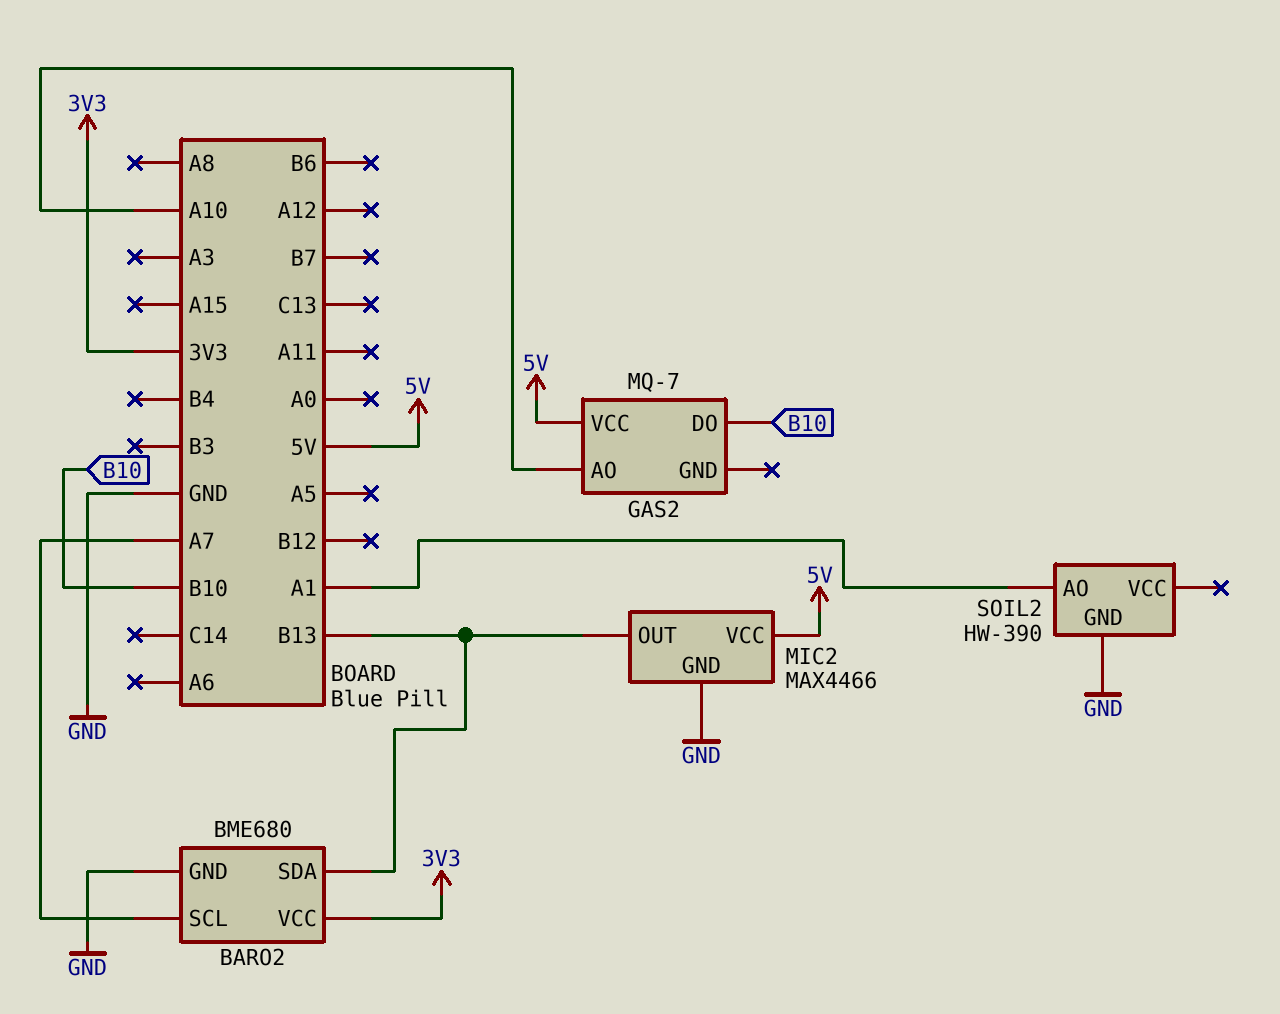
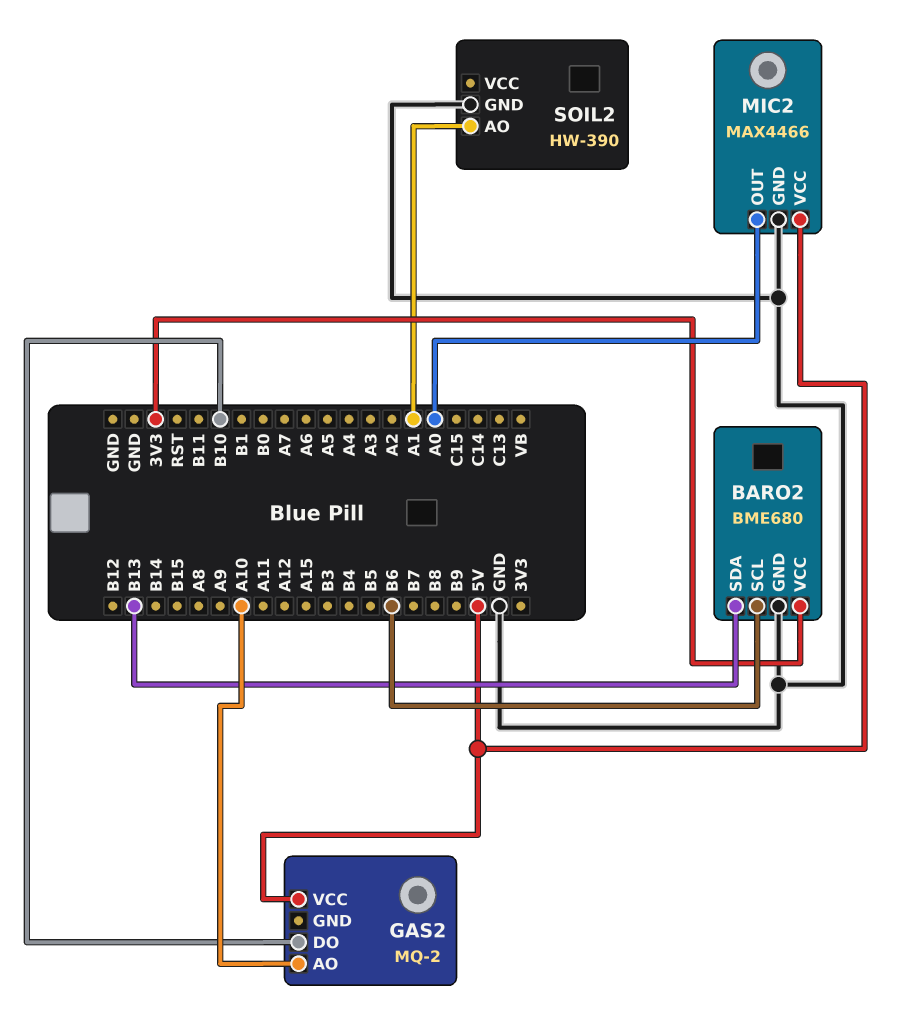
BARO2 pin SCL: A7 -> B6
GAS2: MQ-7 -> MQ-2
MIC2 pin OUT: B13 -> A0

